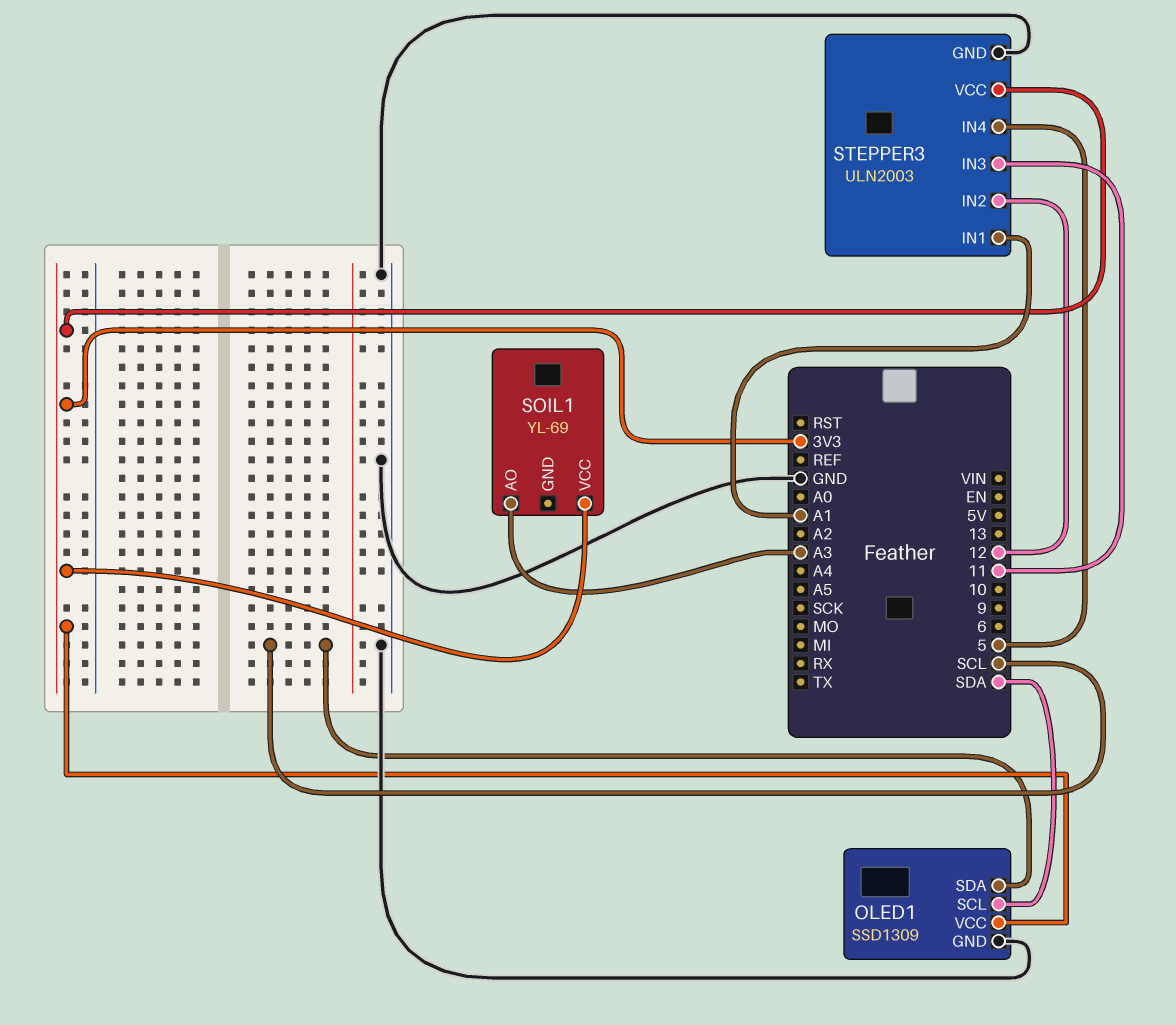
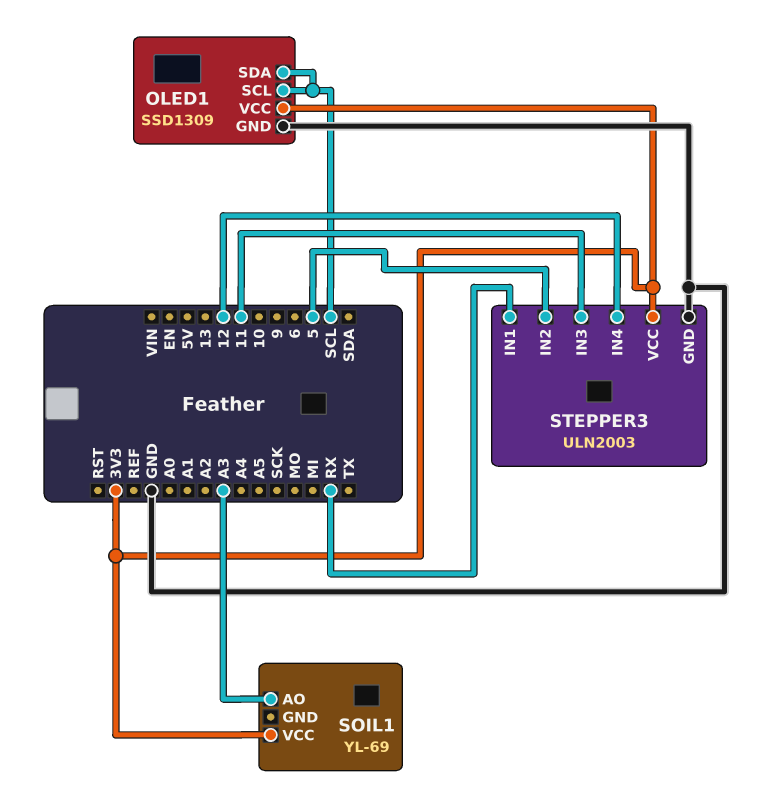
OLED1 pin SCL: SDA -> SCL
STEPPER3 pin IN1: A1 -> RX
STEPPER3 pin IN2: 12 -> 5
STEPPER3 pin IN4: 5 -> 12

